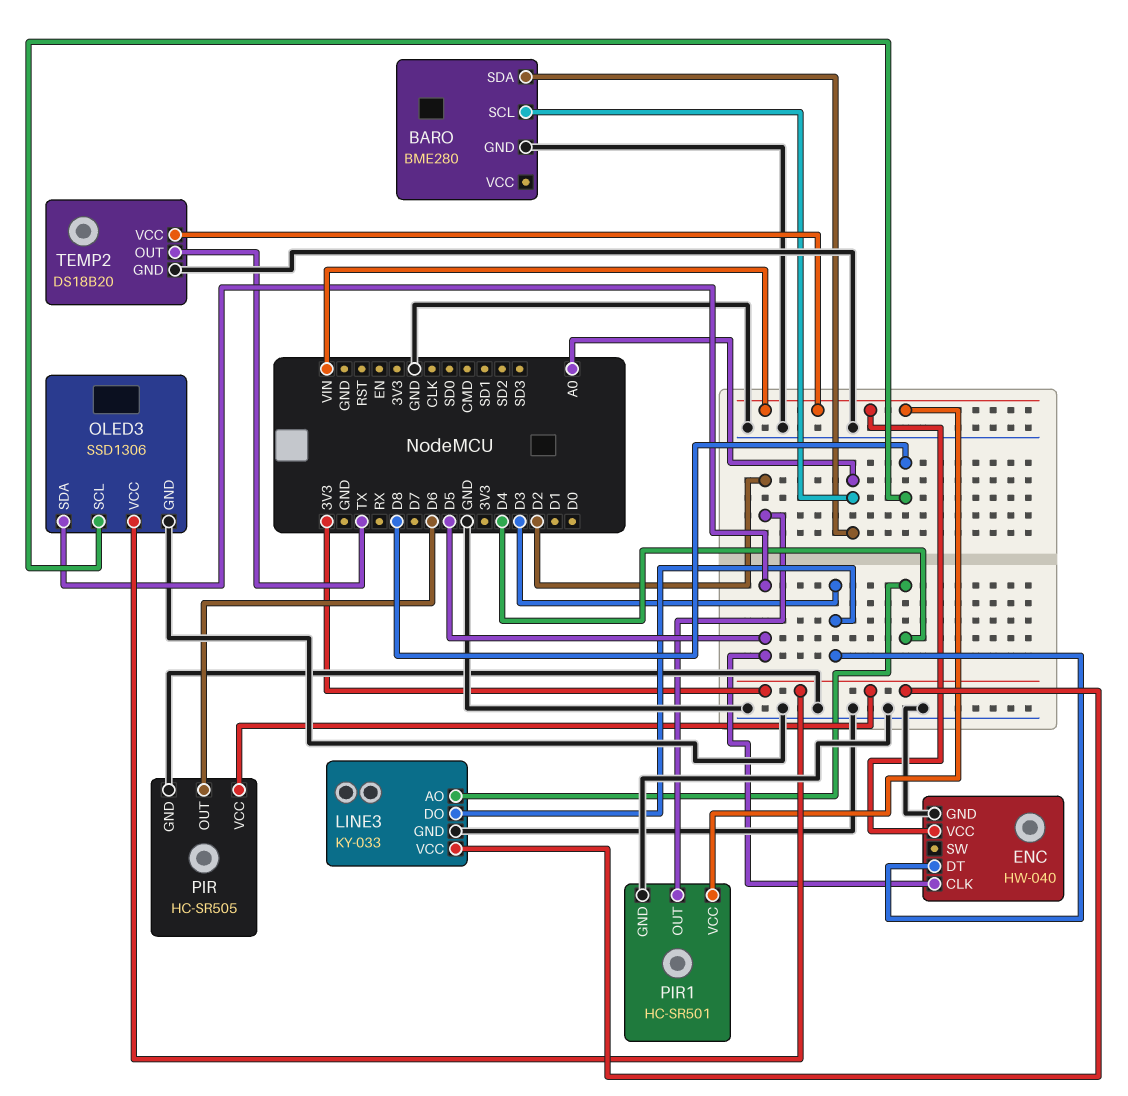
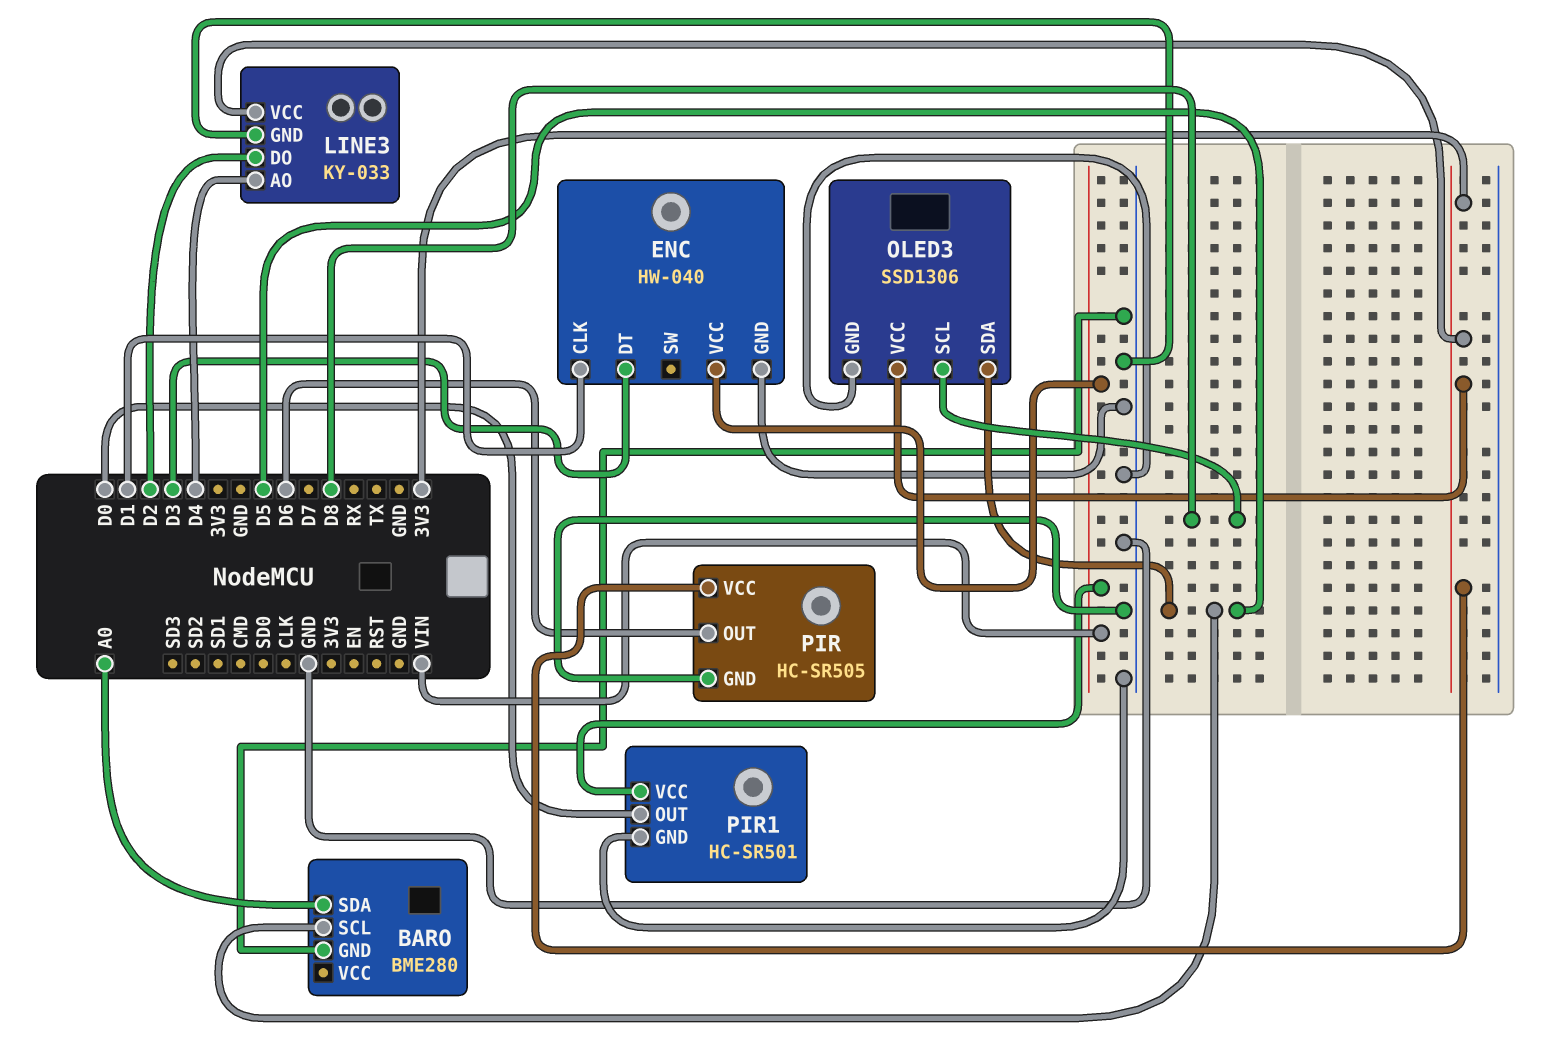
BARO pin SCL: A0 -> D5
ENC pin CLK: D5 -> D1
LINE3 pin DO: D3 -> D2
PIR1 pin OUT: D2 -> D0
TEMP2: DS18B20 -> none
TEMP2 pin GND: GND -> none
TEMP2 pin OUT: TX -> none
TEMP2 pin VCC: VIN -> none

